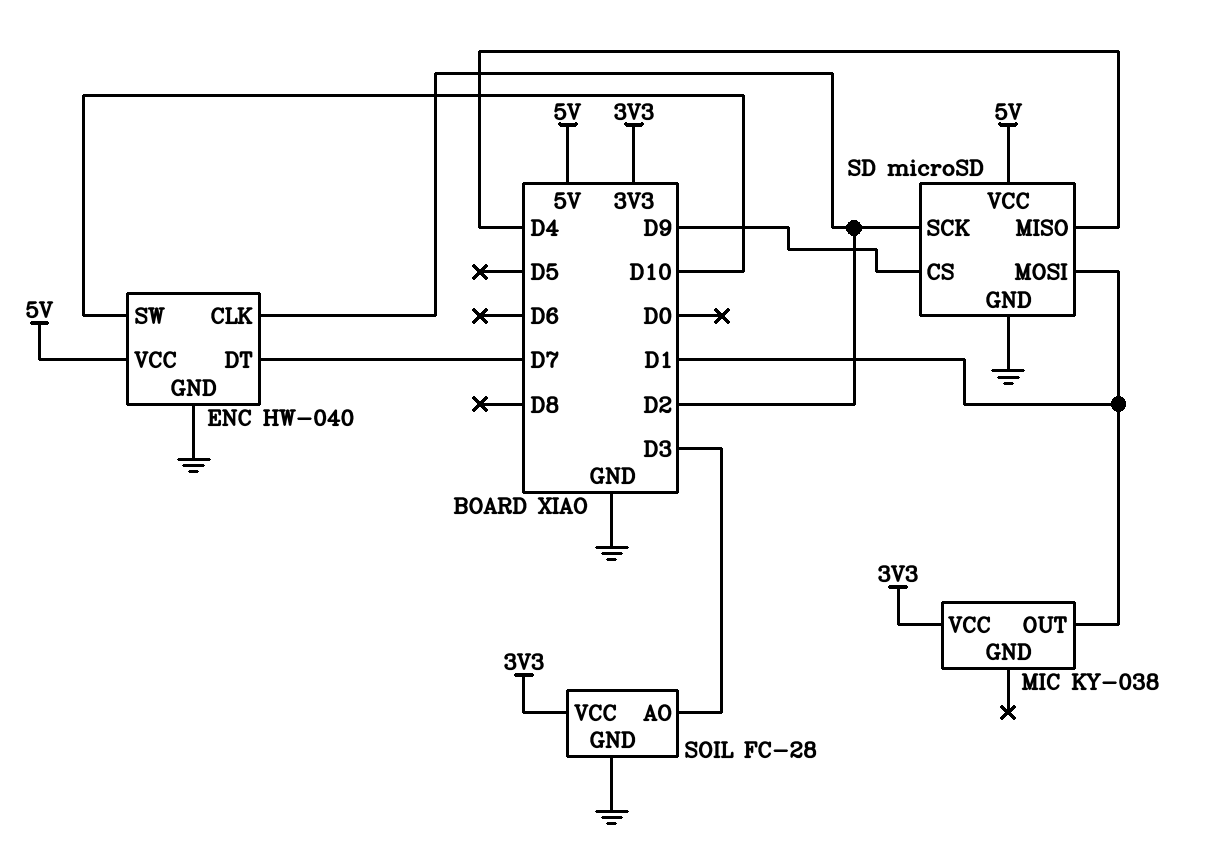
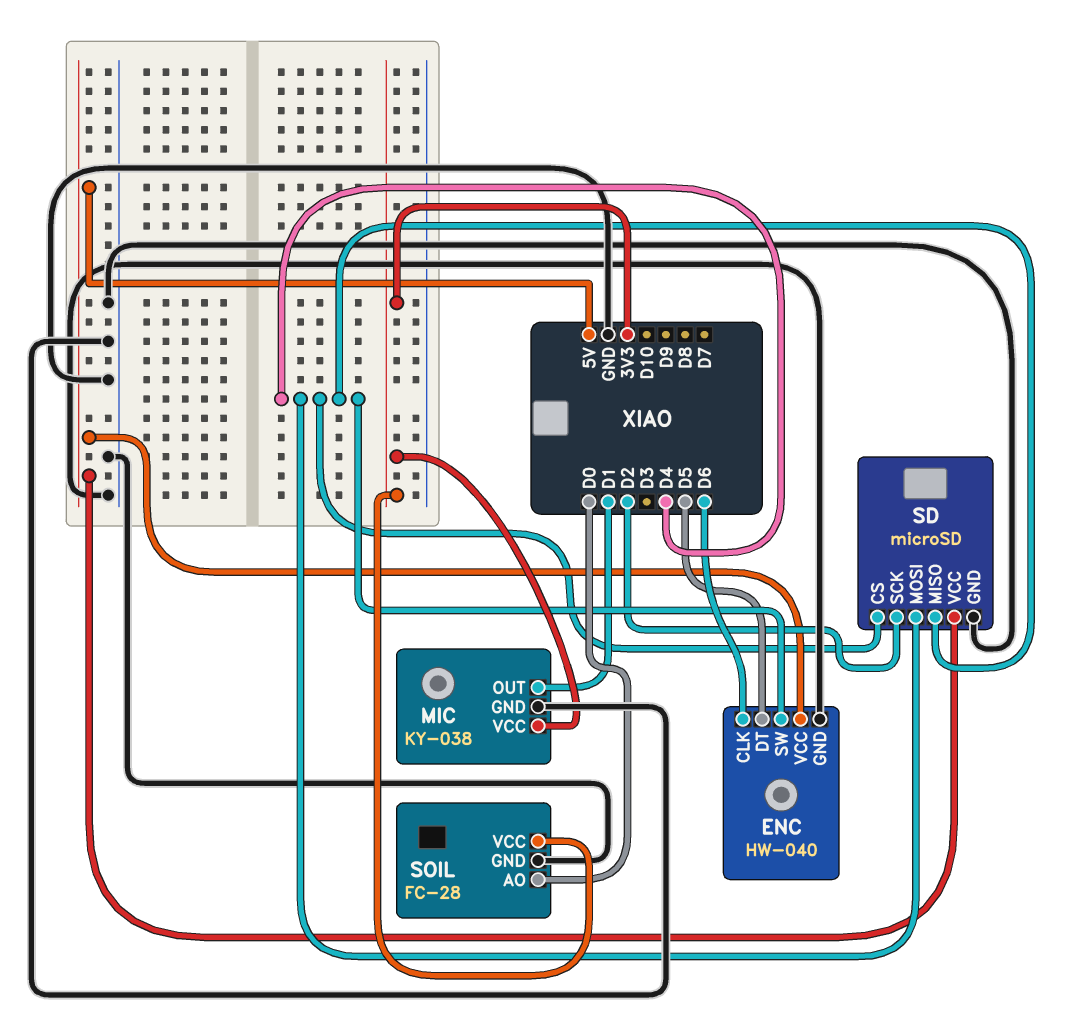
ENC pin CLK: D2 -> D6
ENC pin DT: D7 -> D5
ENC pin SW: D10 -> D4
MIC pin GND: none -> GND
SD pin CS: D9 -> D4
SD pin MOSI: D1 -> D4
SOIL pin AO: D3 -> D0

